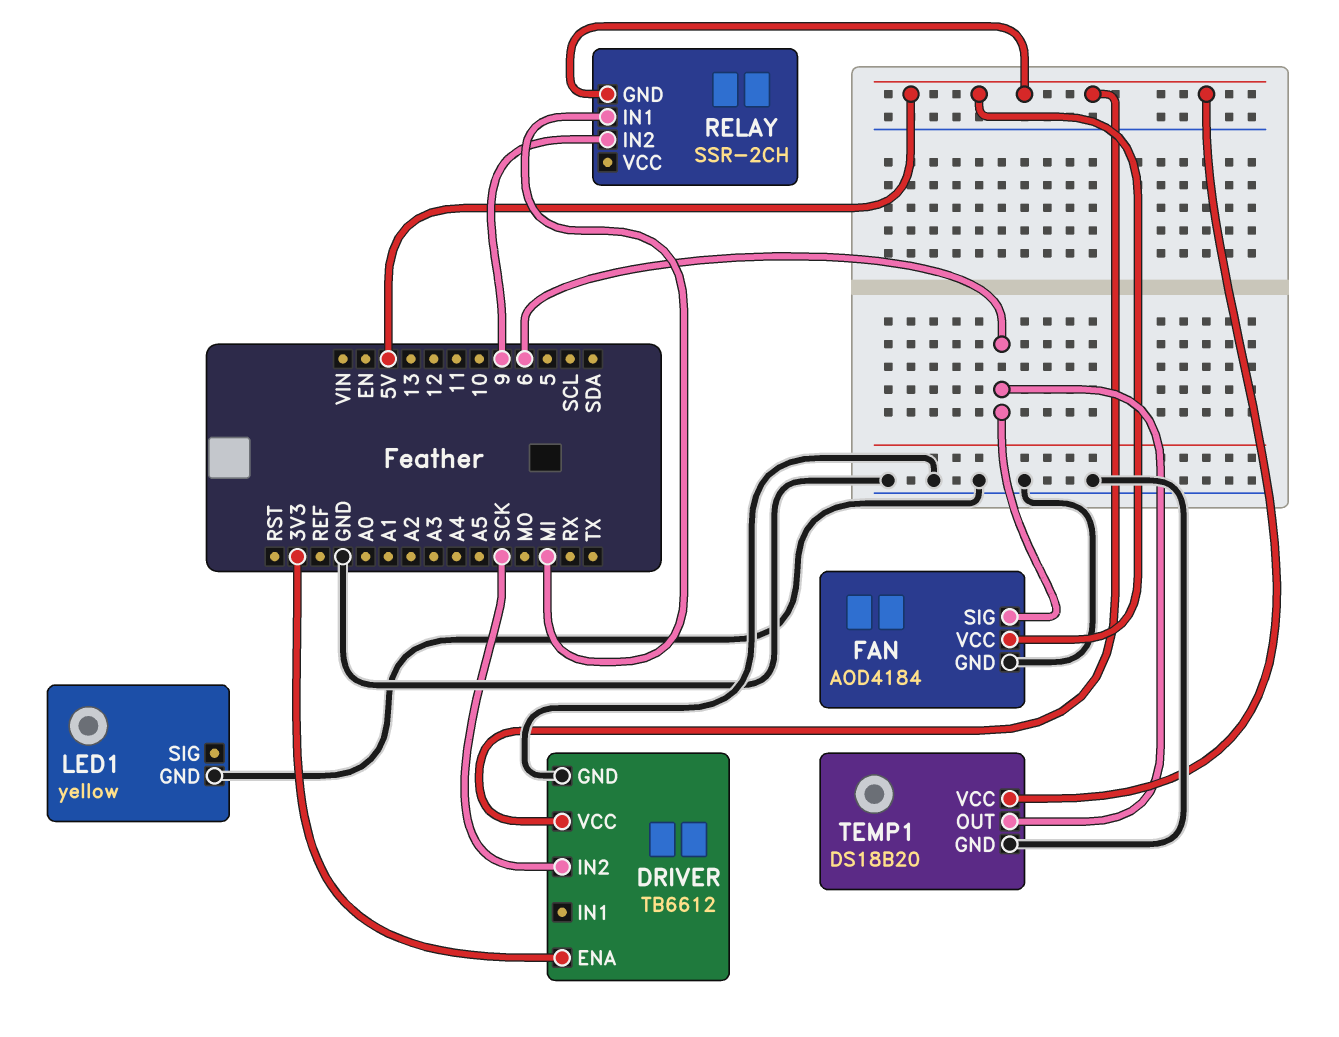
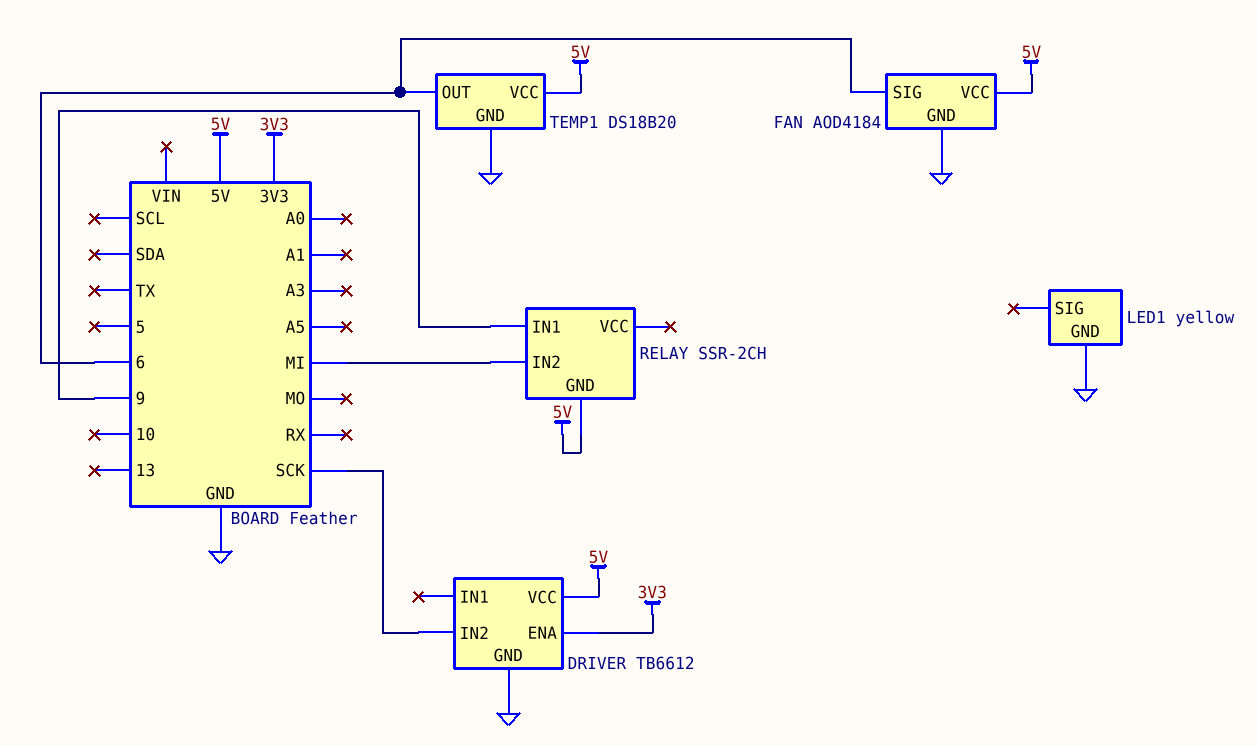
RELAY pin IN1: MI -> 9
RELAY pin IN2: 9 -> MI

